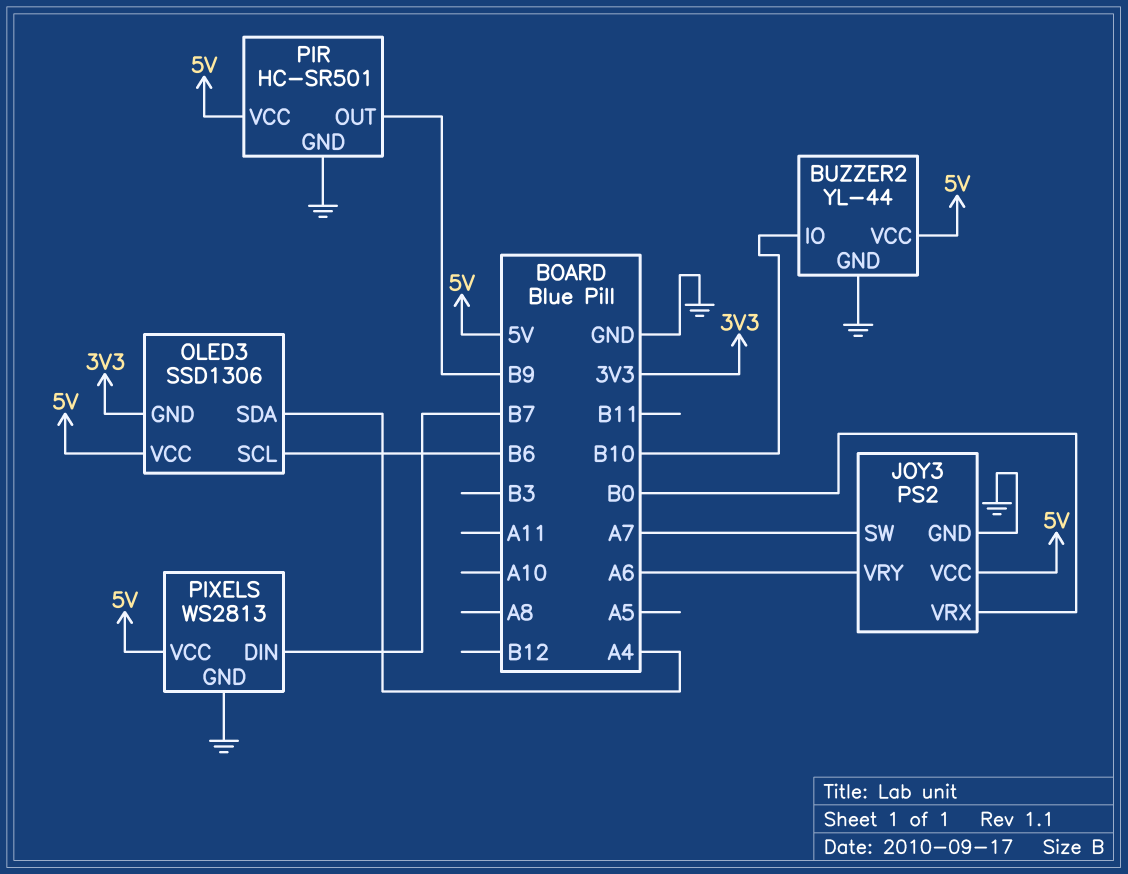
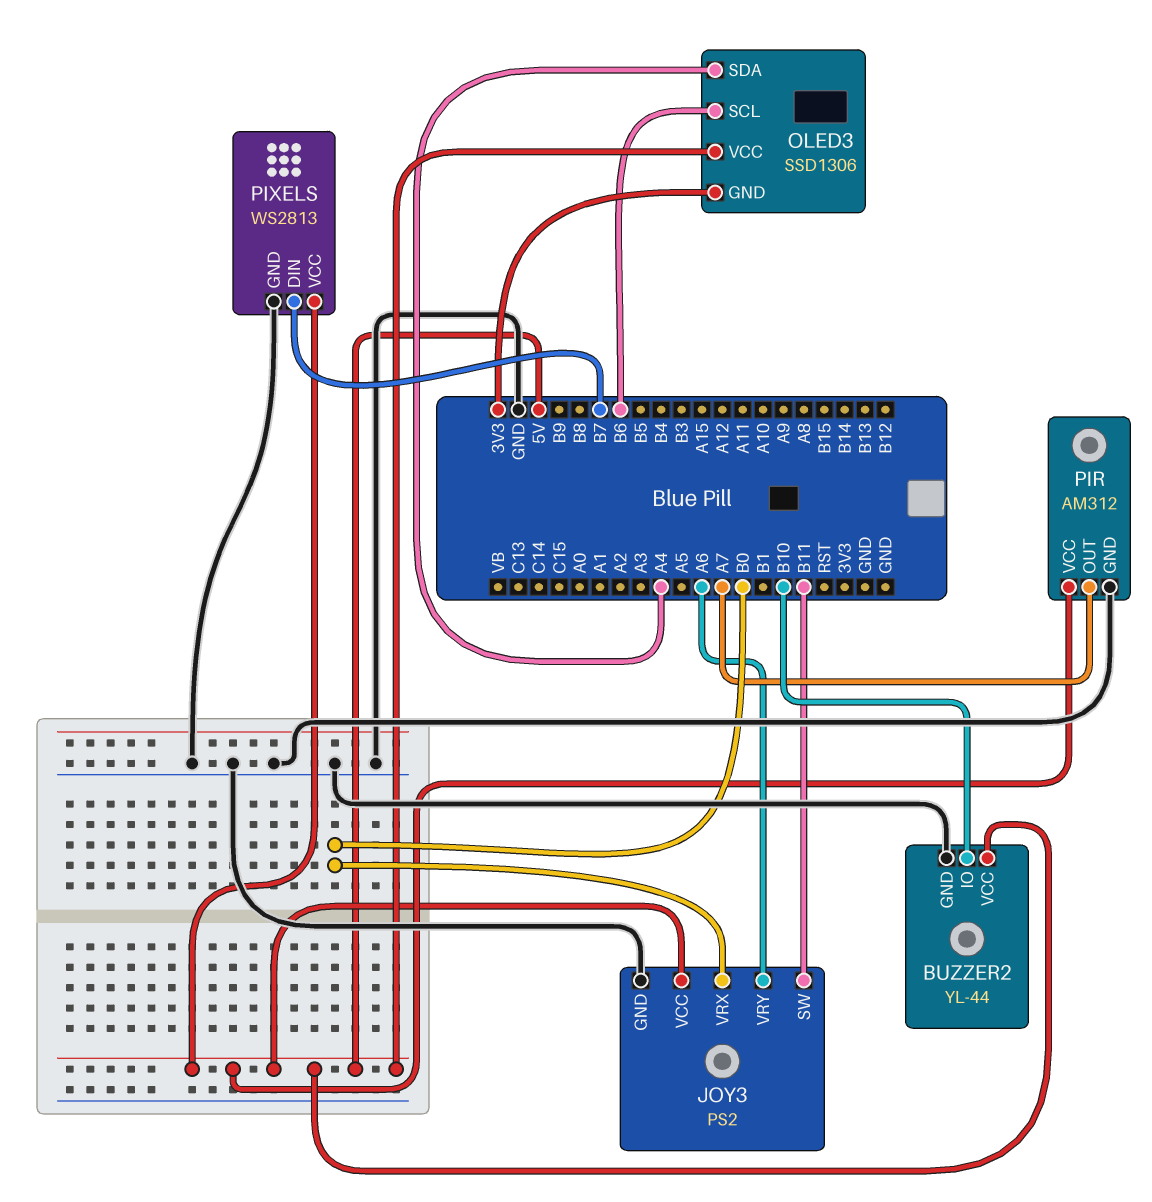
JOY3 pin SW: A7 -> B11
PIR: HC-SR501 -> AM312
PIR pin OUT: B9 -> A7

